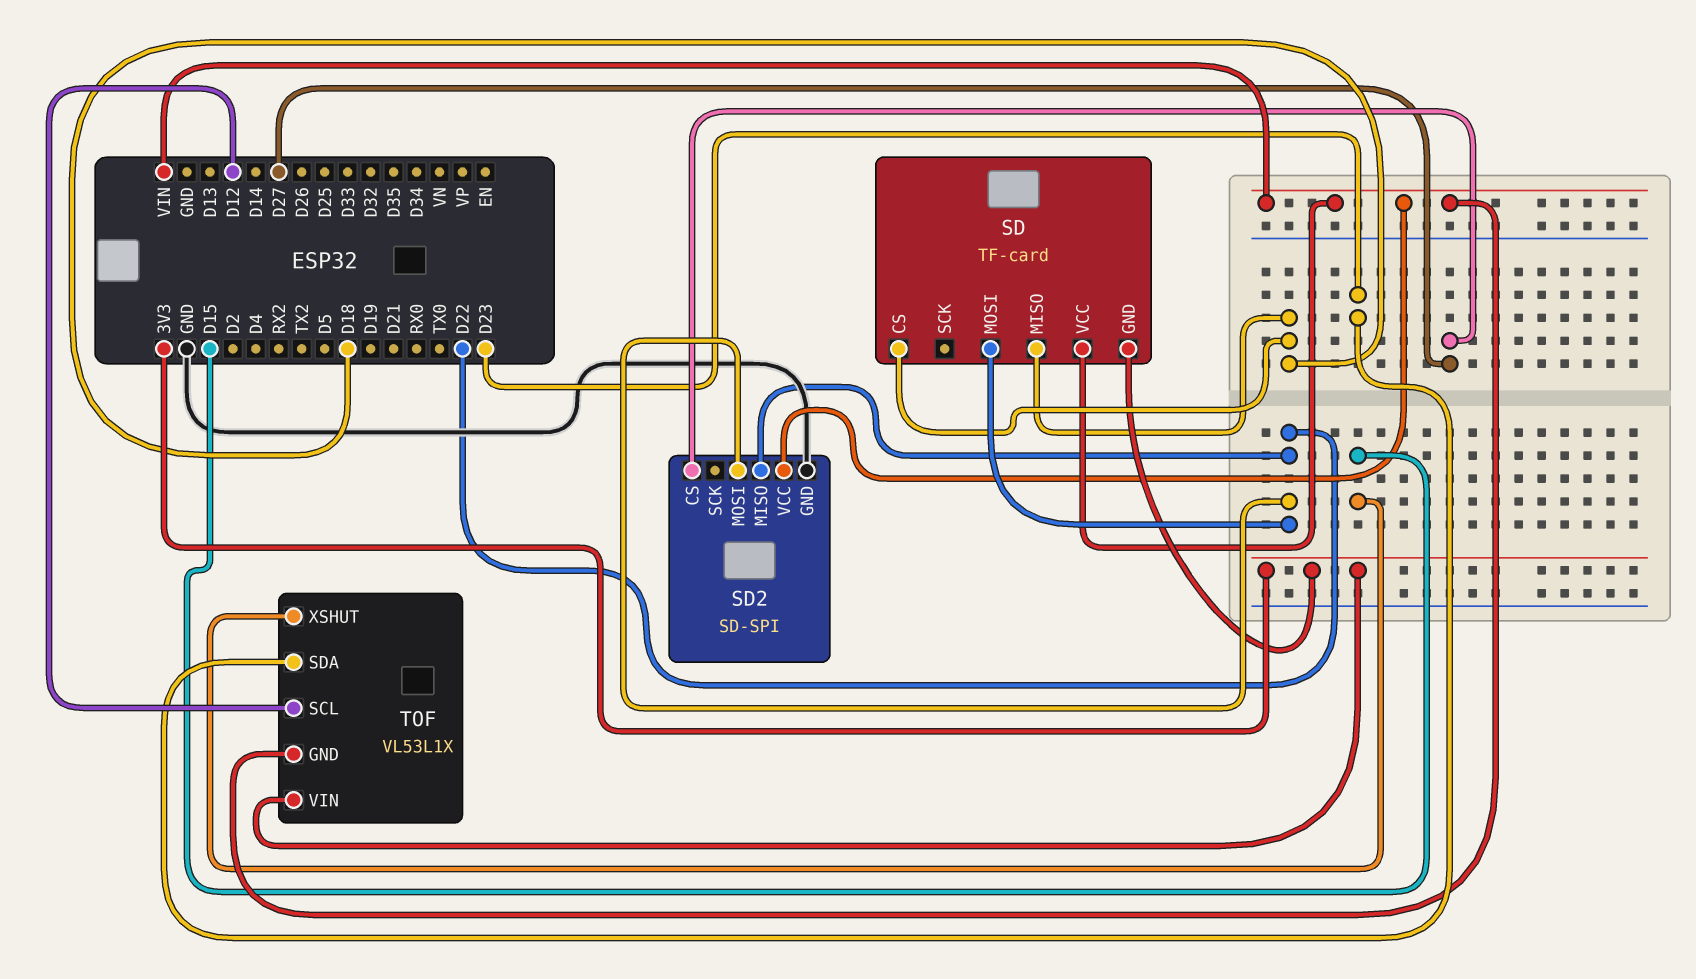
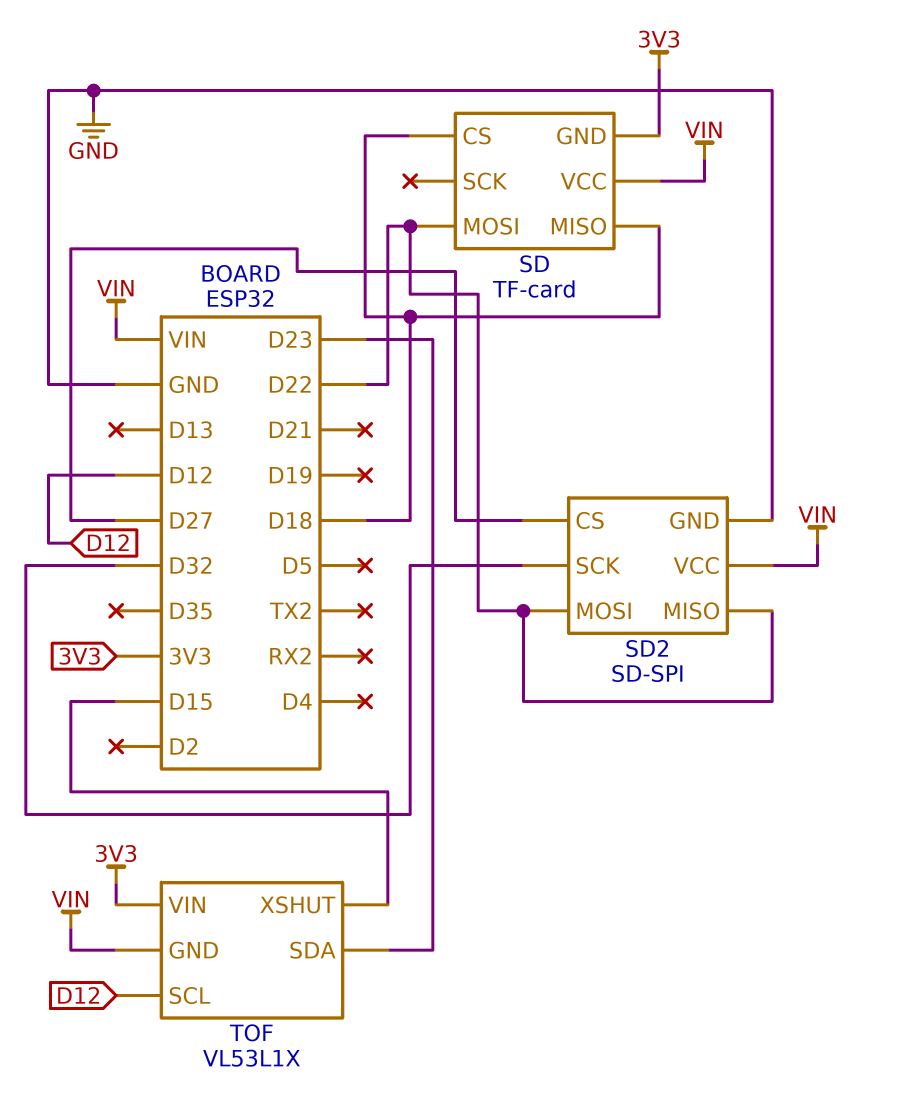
SD2 pin SCK: none -> D32

